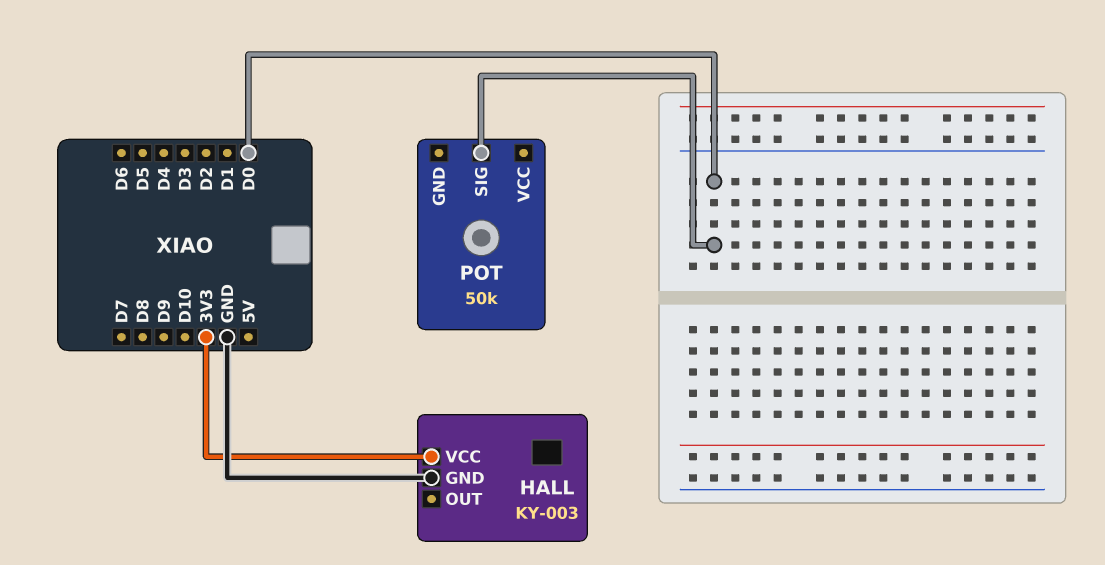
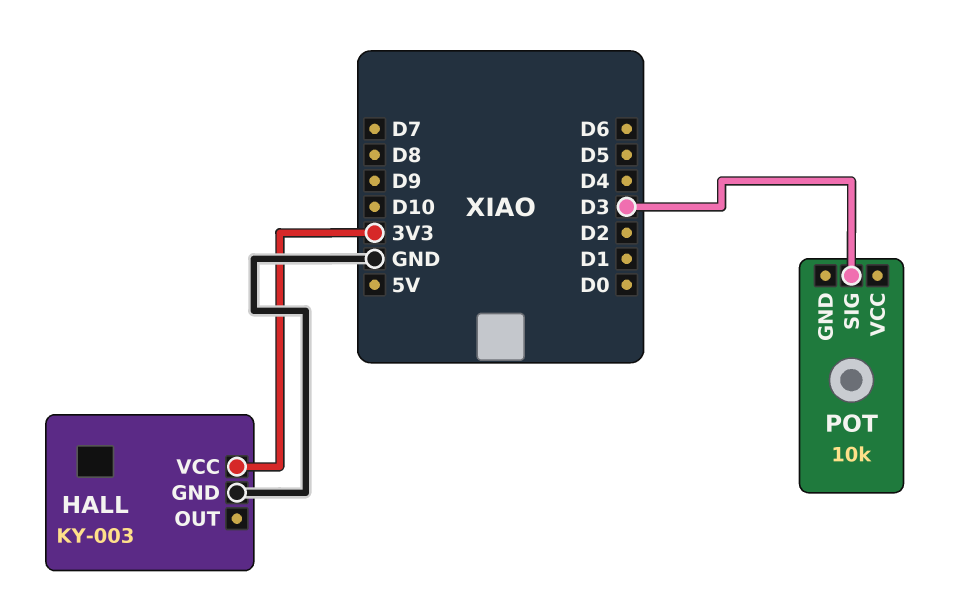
POT: 50k -> 10k
POT pin SIG: D0 -> D3

